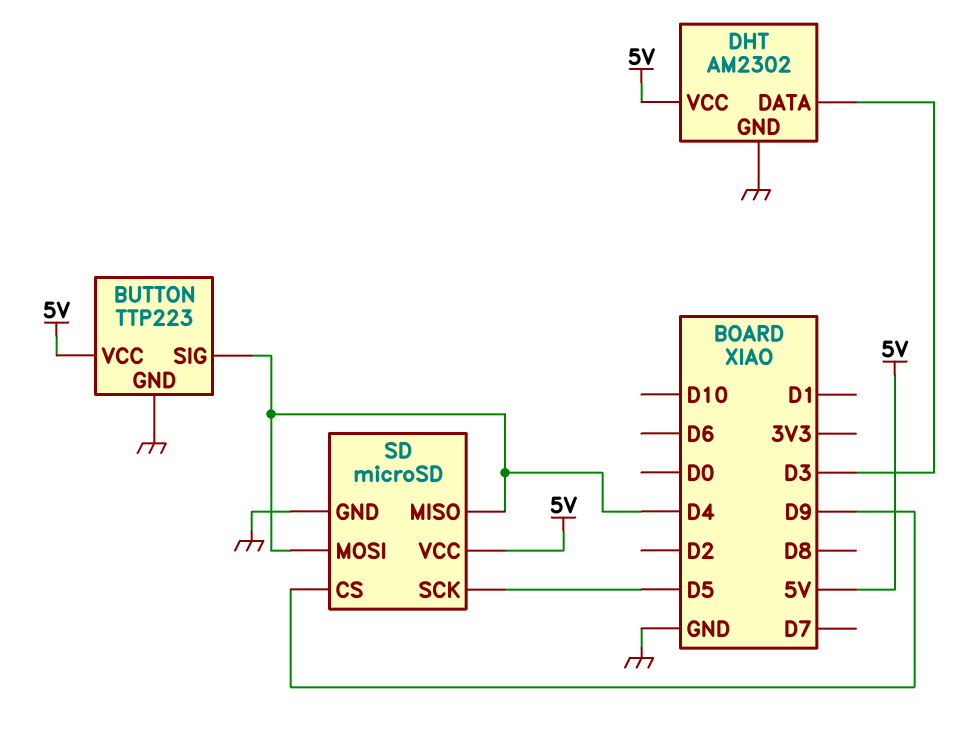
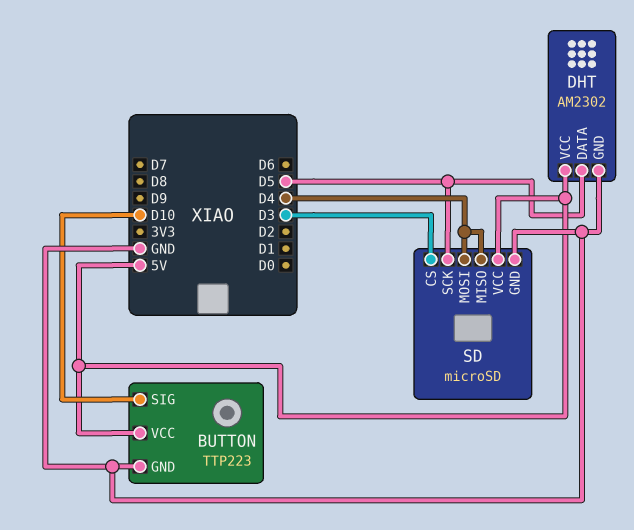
BUTTON pin SIG: D4 -> D10
DHT pin DATA: D3 -> D5
SD pin CS: D9 -> D3

